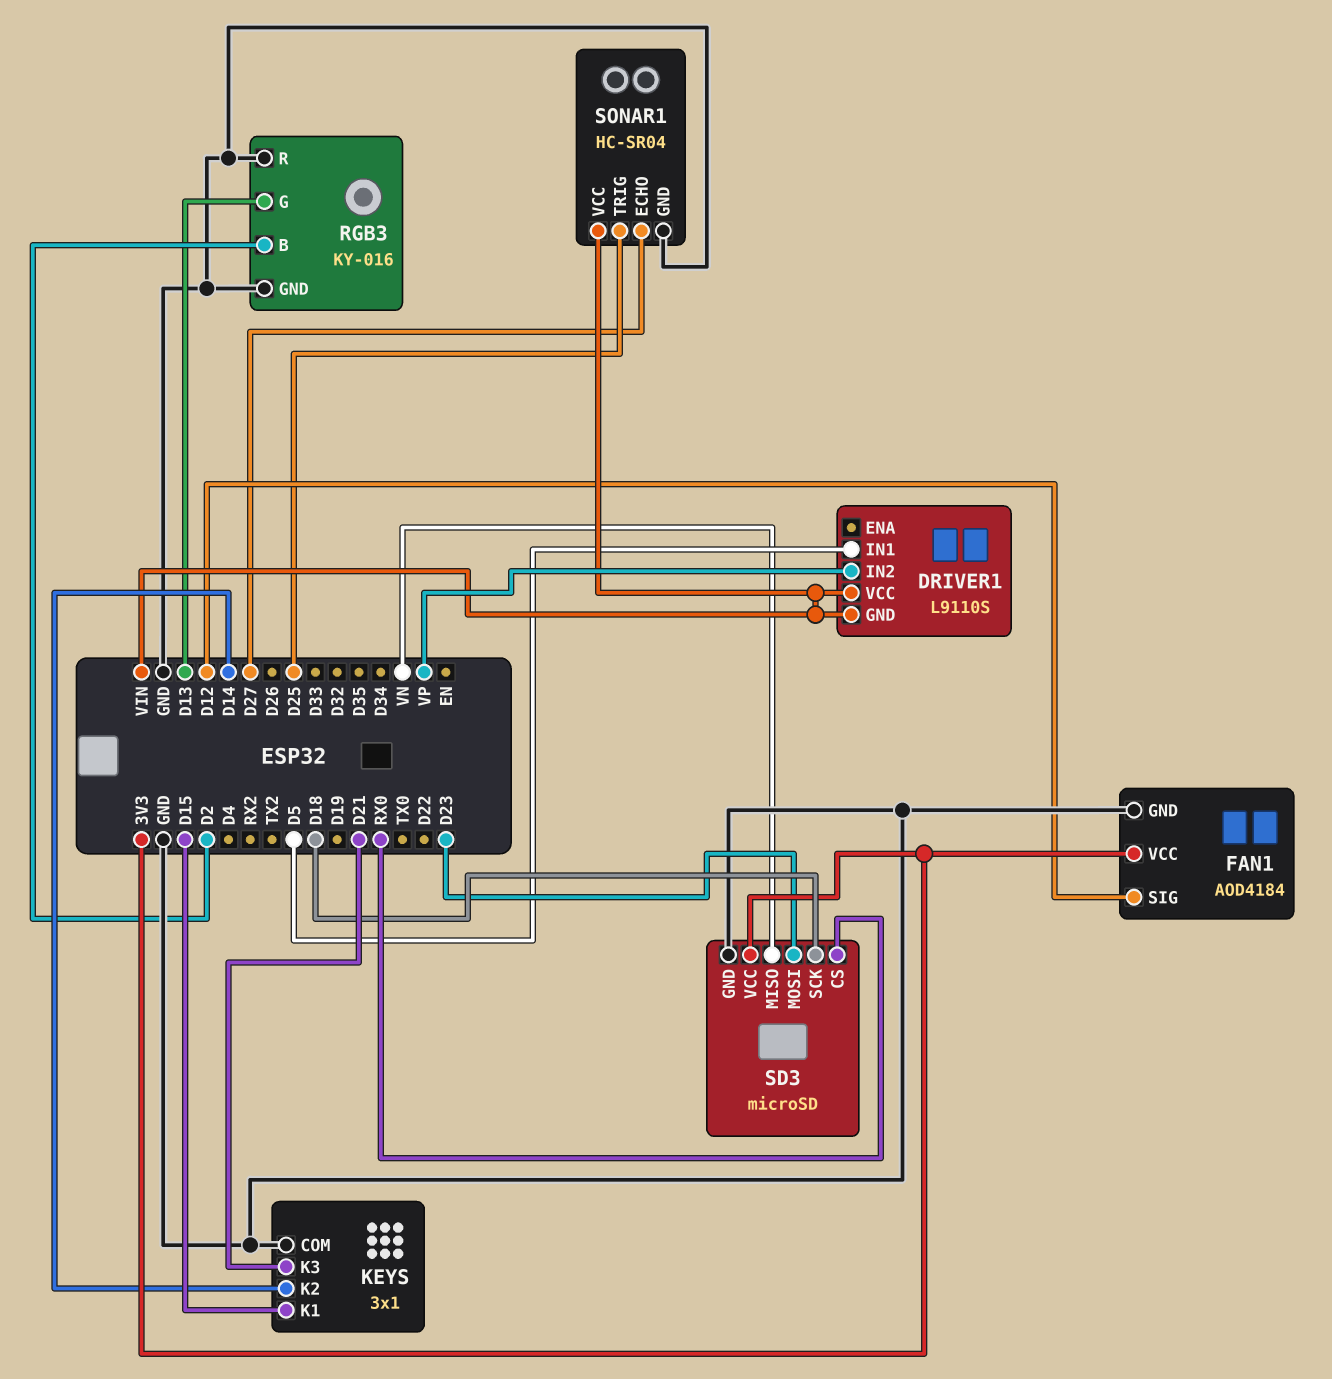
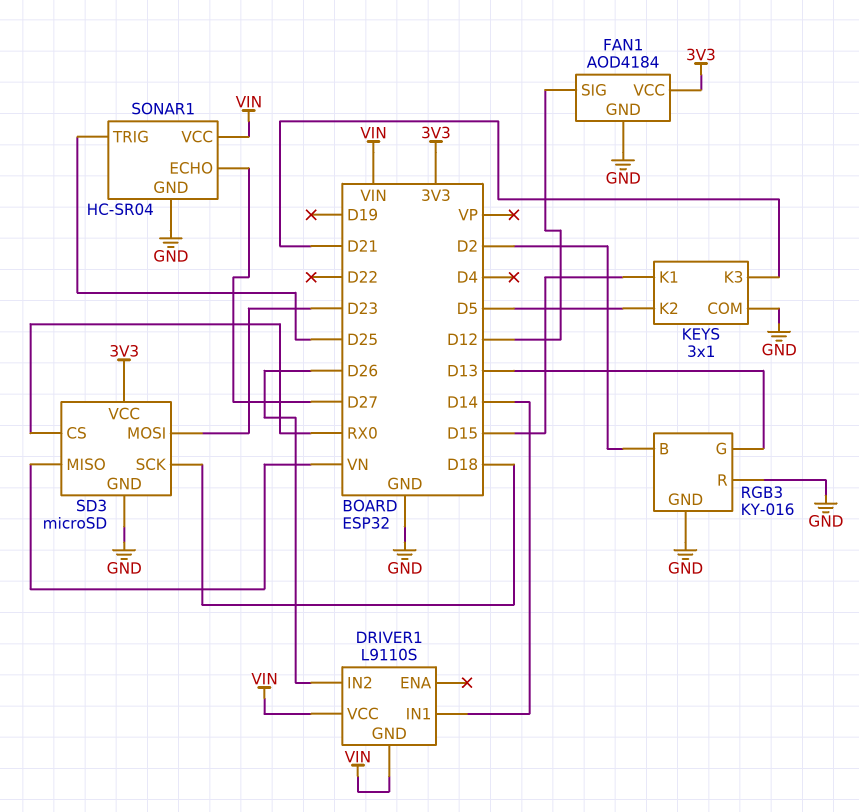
DRIVER1 pin IN1: D5 -> D14
DRIVER1 pin IN2: VP -> D26
KEYS pin K2: D14 -> D5

